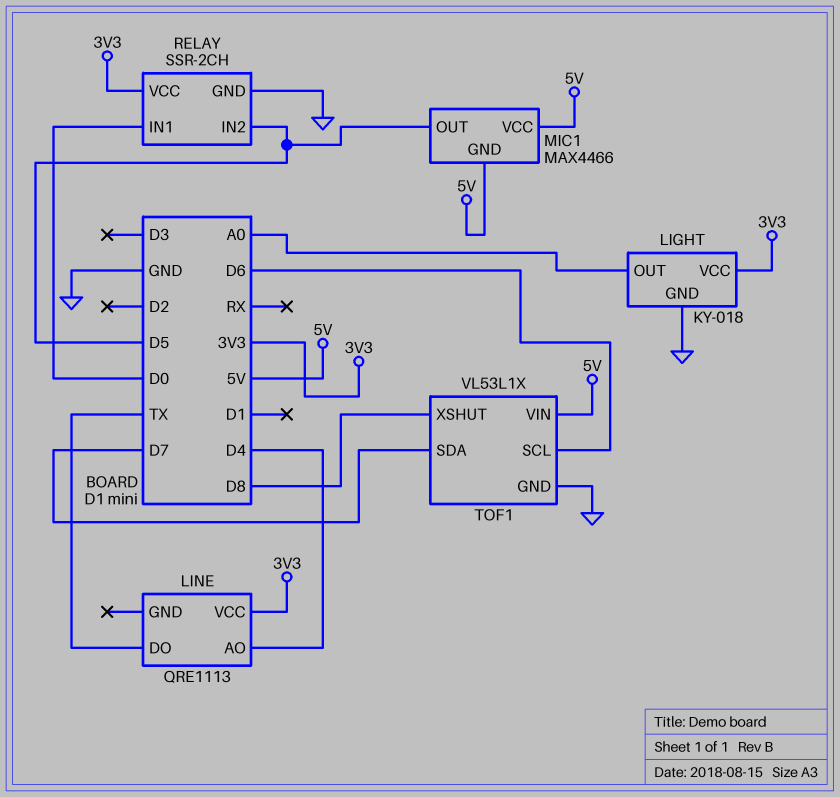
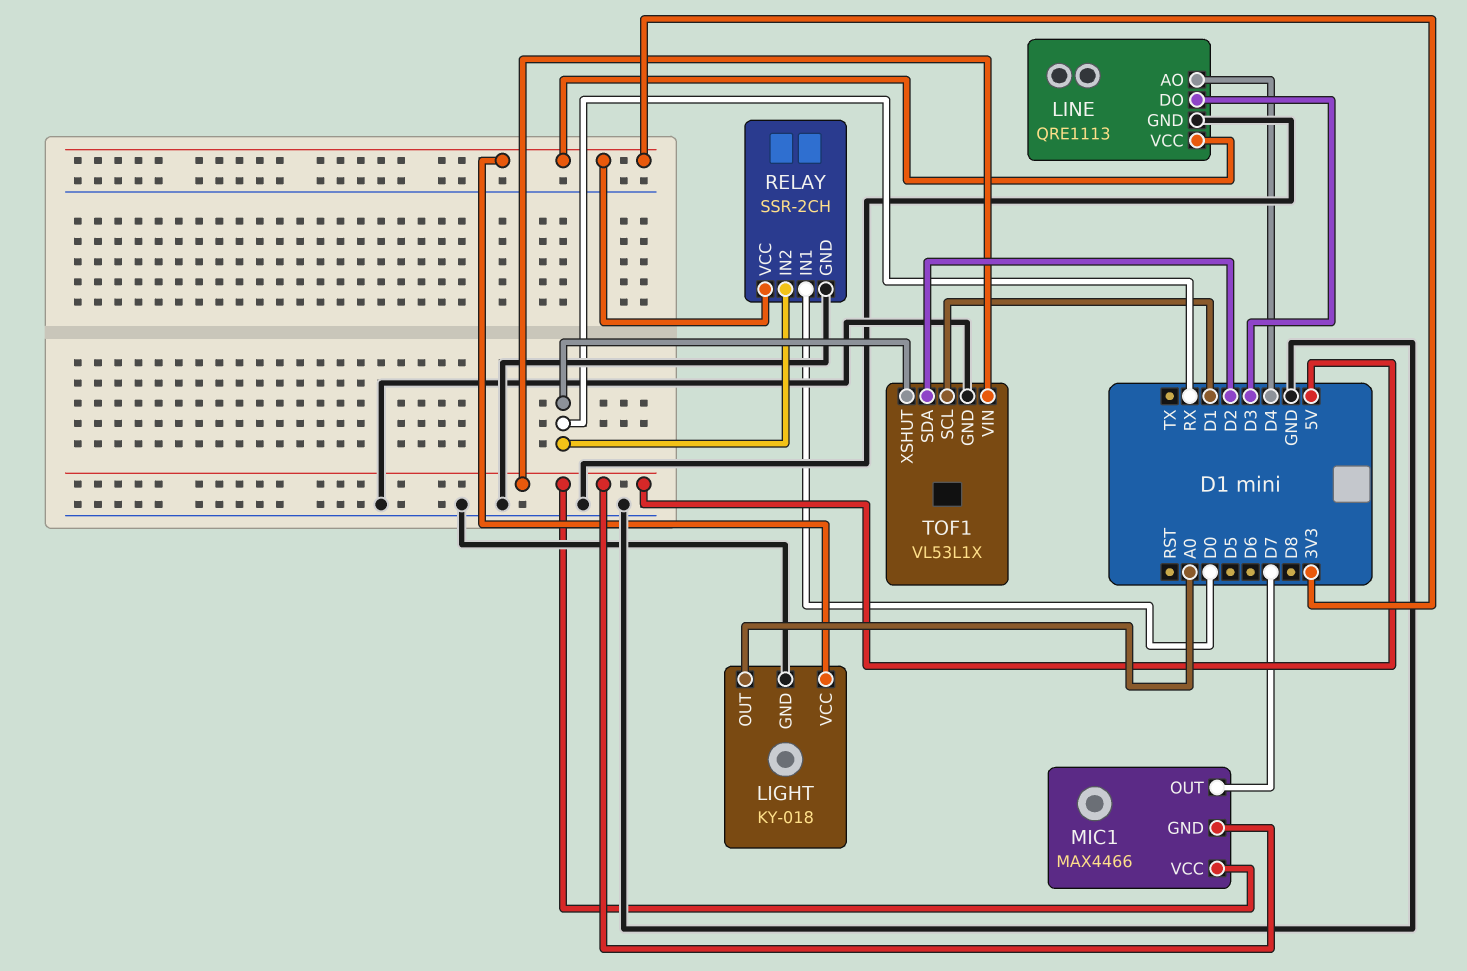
LINE pin DO: TX -> D3
LINE pin GND: none -> GND
MIC1 pin OUT: D5 -> D7
RELAY pin IN2: D5 -> RX
TOF1 pin SCL: D6 -> D1
TOF1 pin SDA: D7 -> D2
TOF1 pin XSHUT: D8 -> RX

